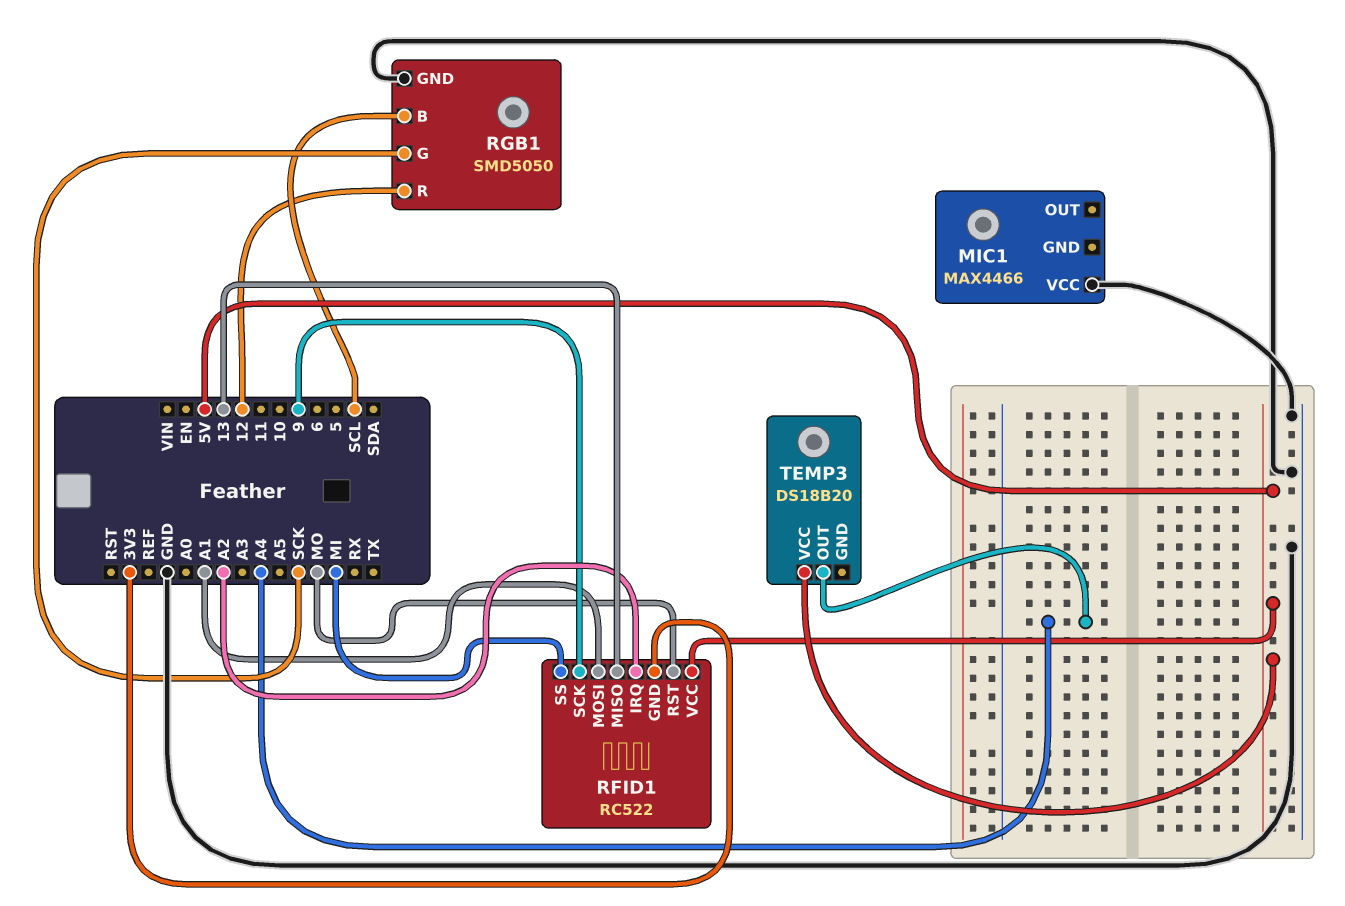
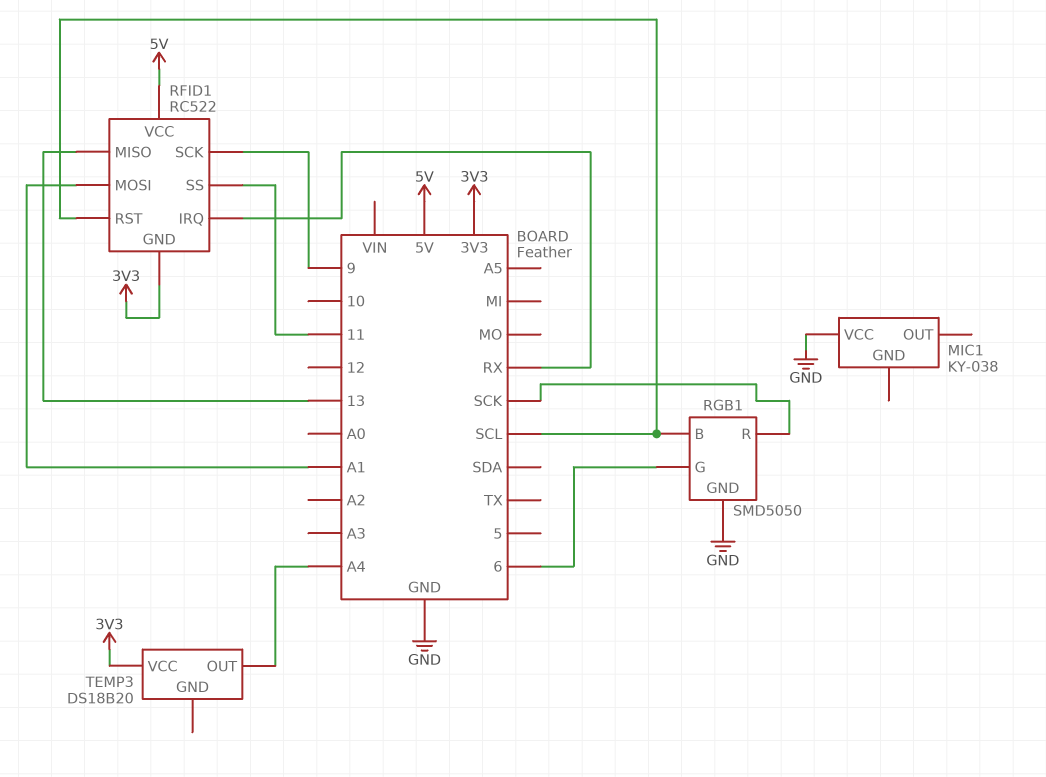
MIC1: MAX4466 -> KY-038
RFID1 pin IRQ: A2 -> RX
RFID1 pin RST: MO -> SCL
RFID1 pin SS: MI -> 11
RGB1 pin G: SCK -> 6
RGB1 pin R: 12 -> SCK
TEMP3 pin VCC: 5V -> 3V3

